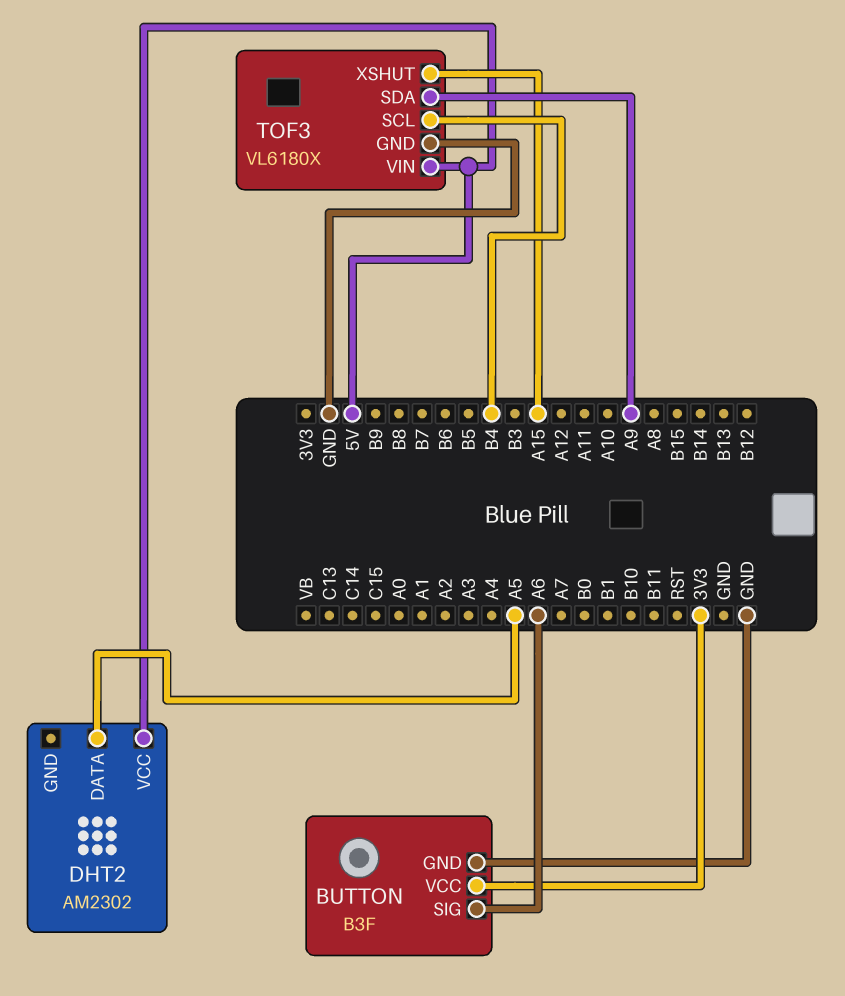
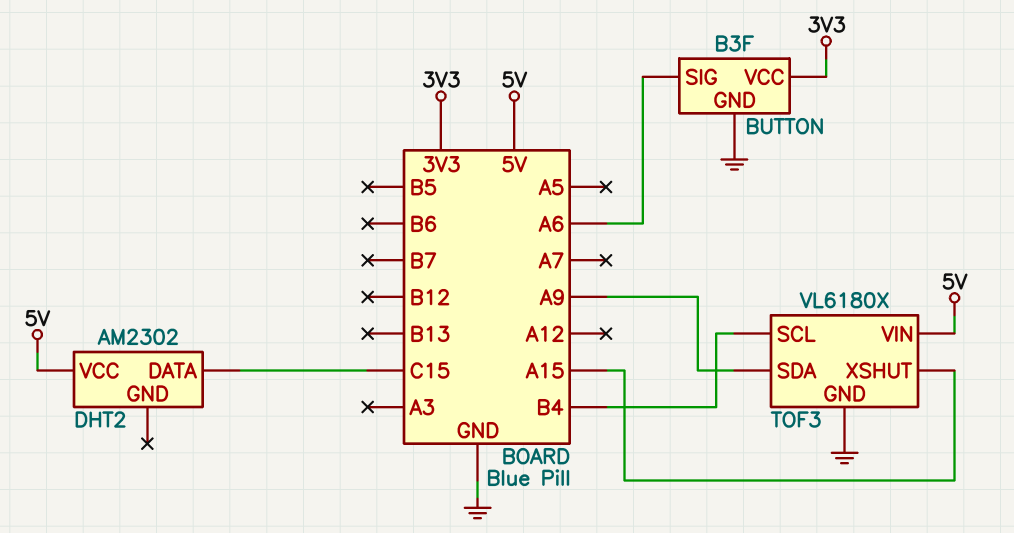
DHT2 pin DATA: A5 -> C15

